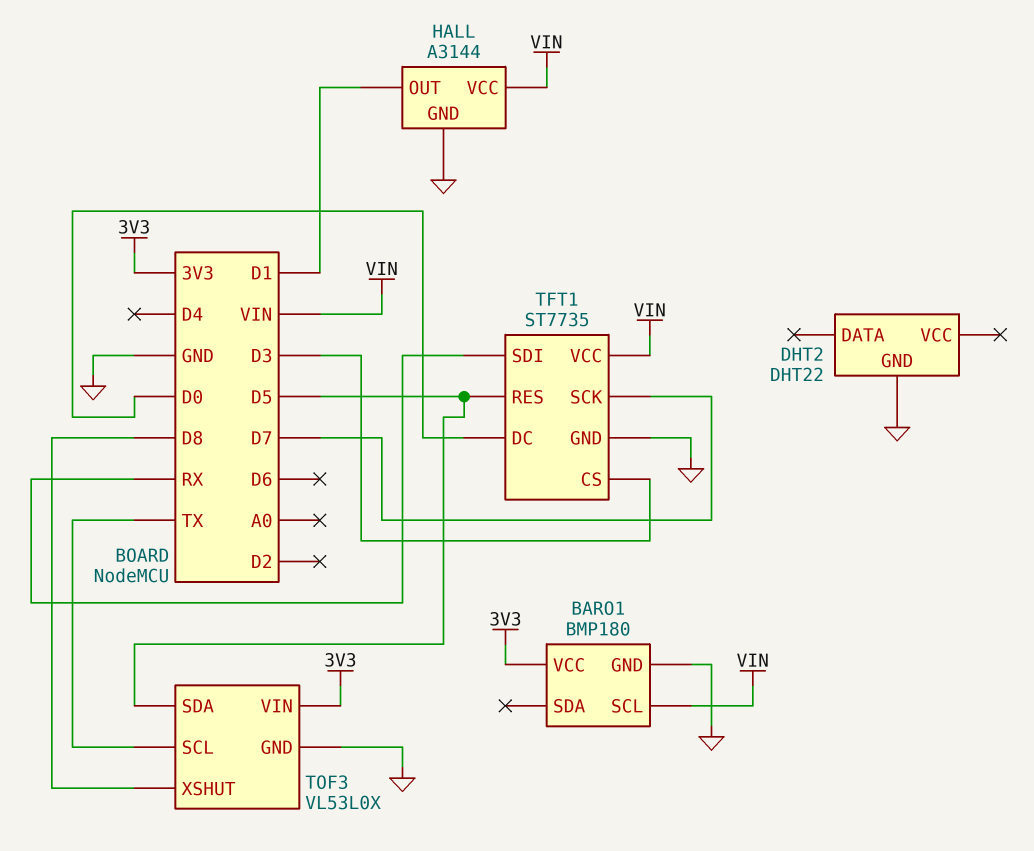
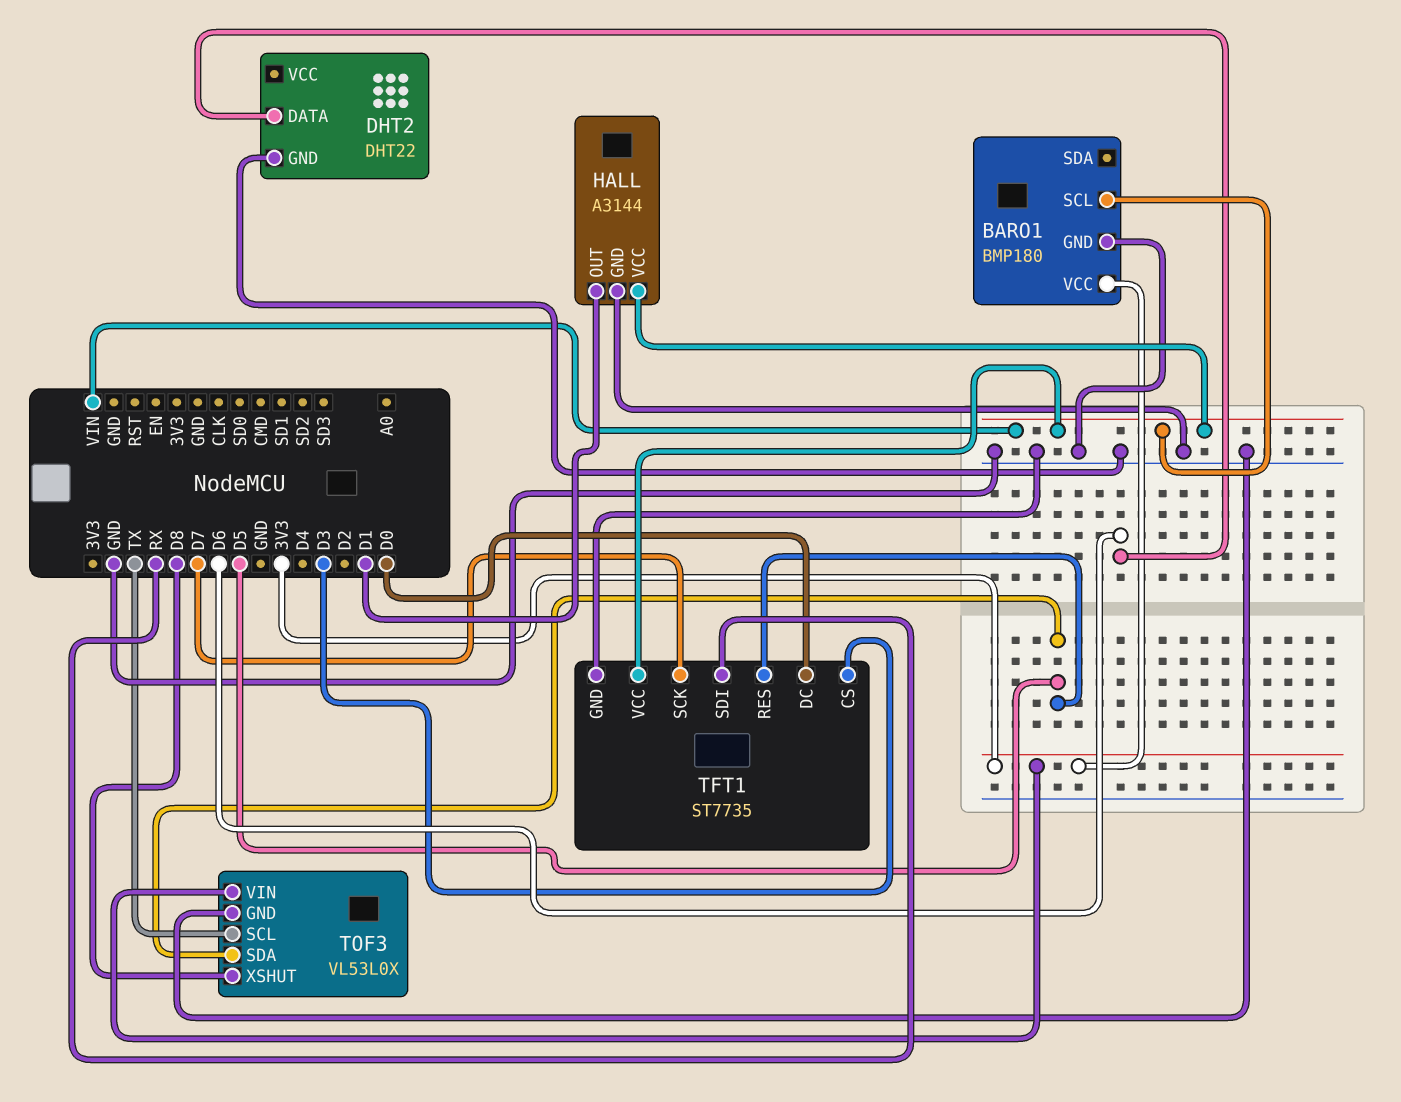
DHT2 pin DATA: none -> D6

